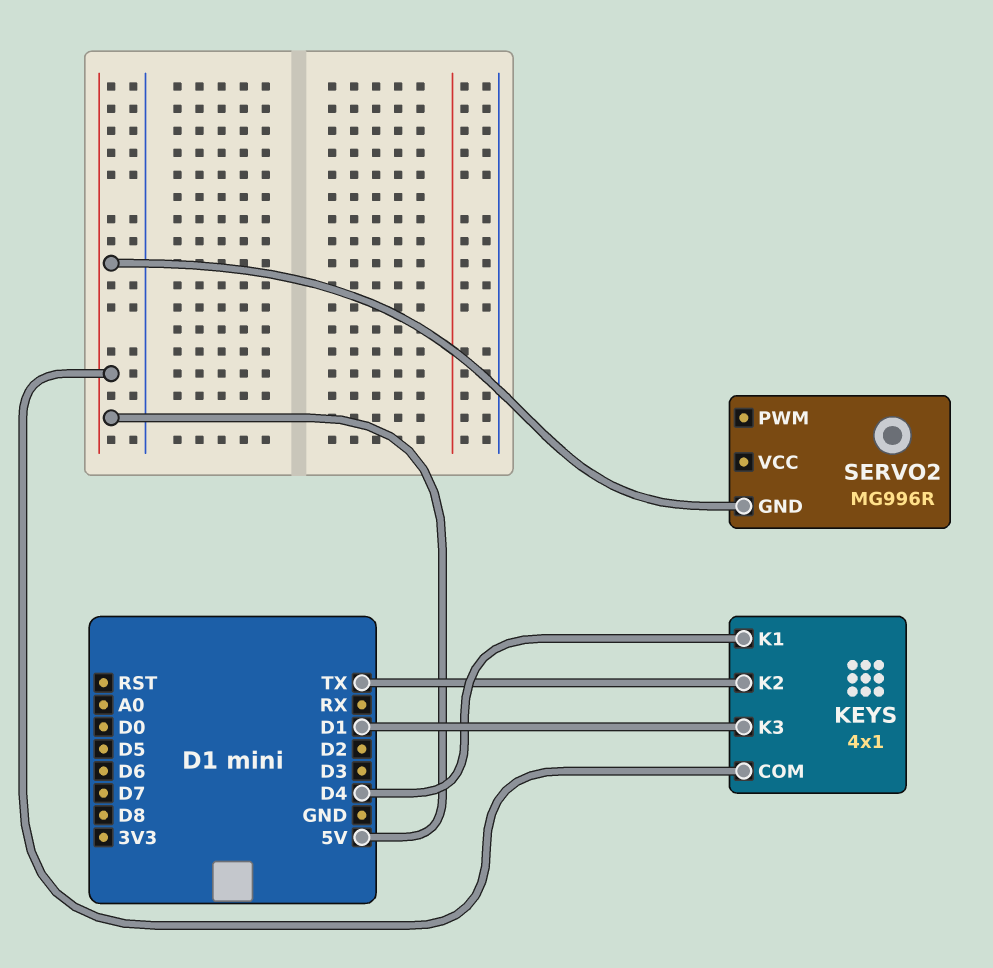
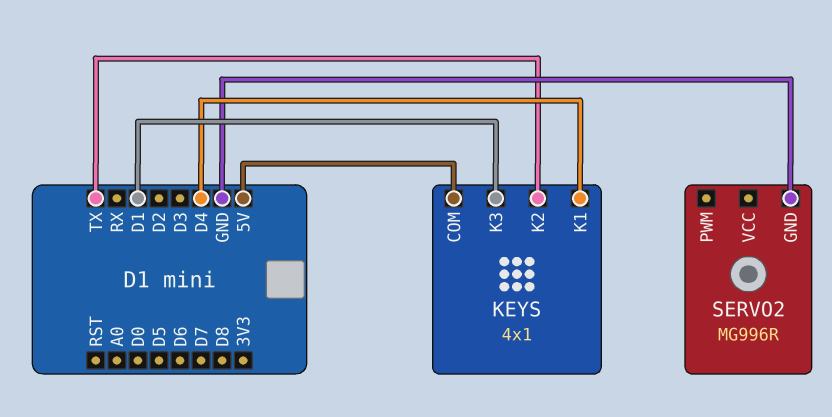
SERVO2 pin GND: 5V -> GND

